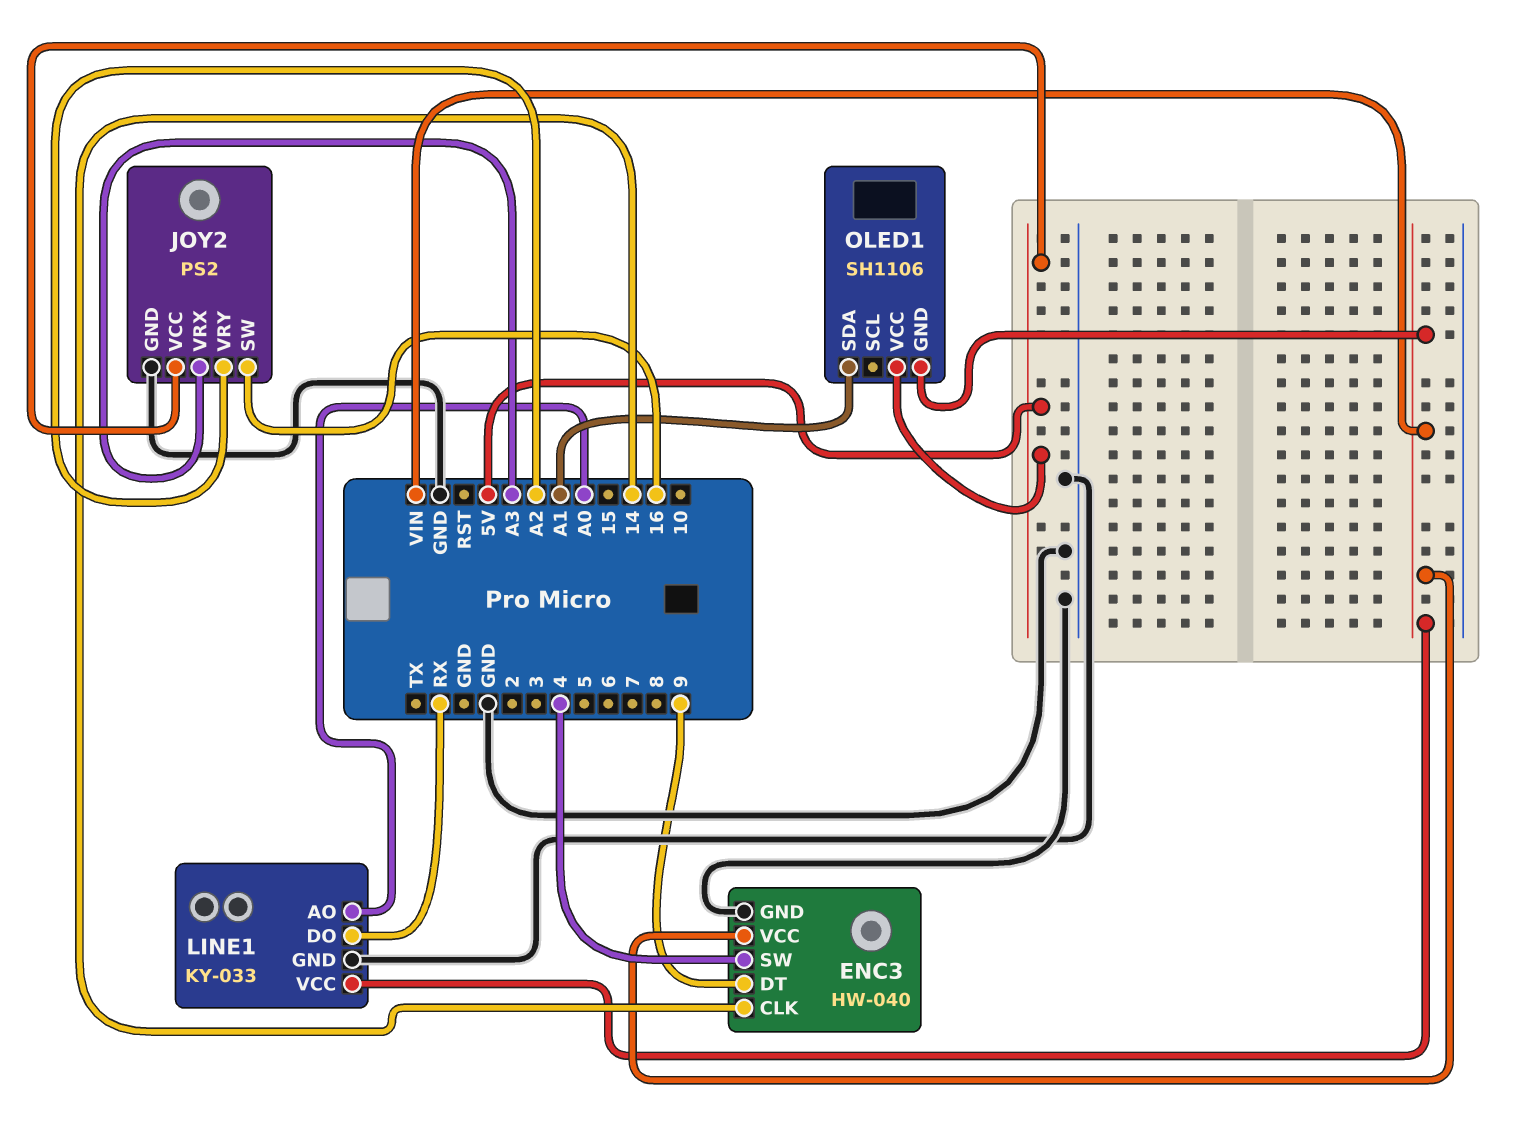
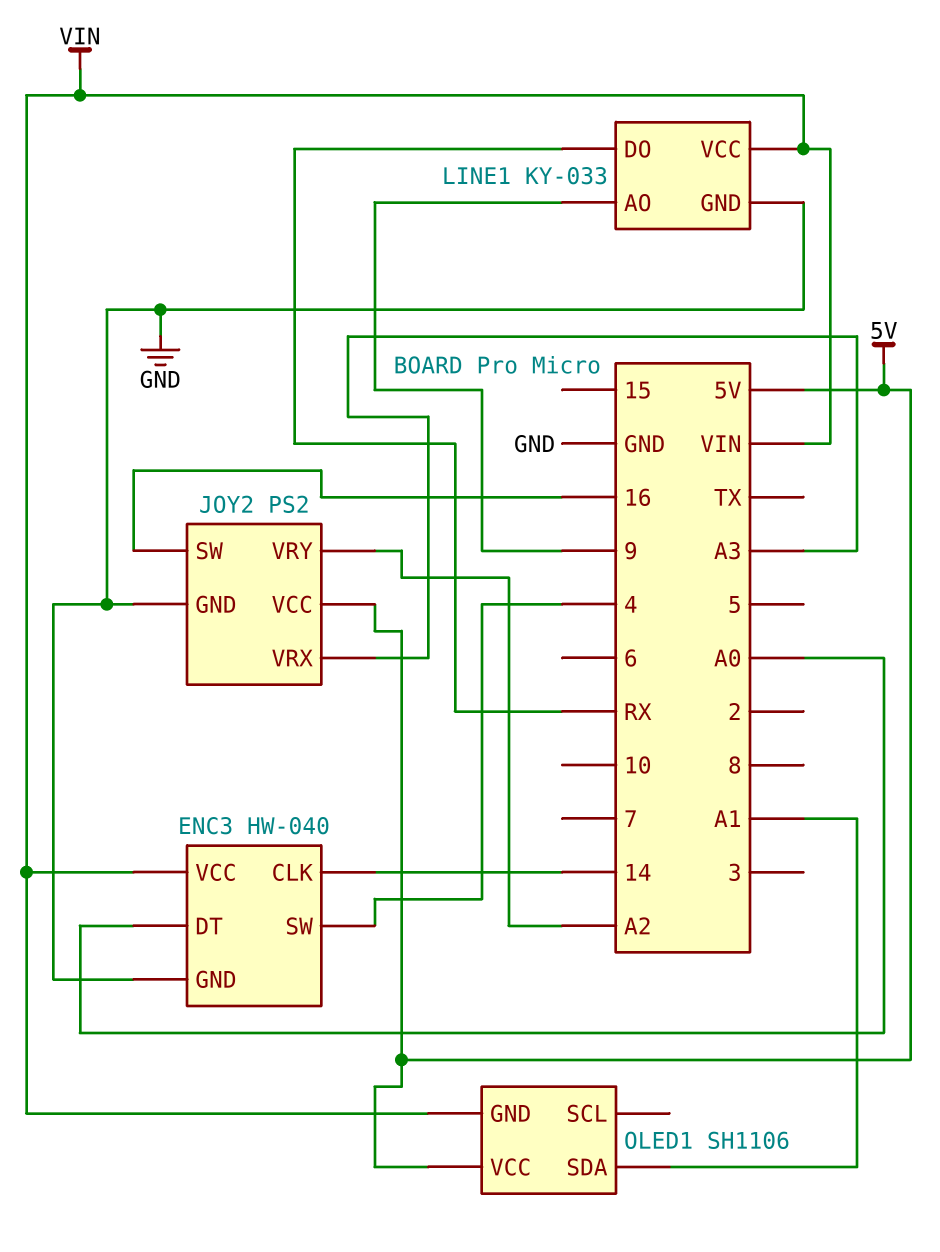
ENC3 pin DT: 9 -> A0
LINE1 pin AO: A0 -> 9

